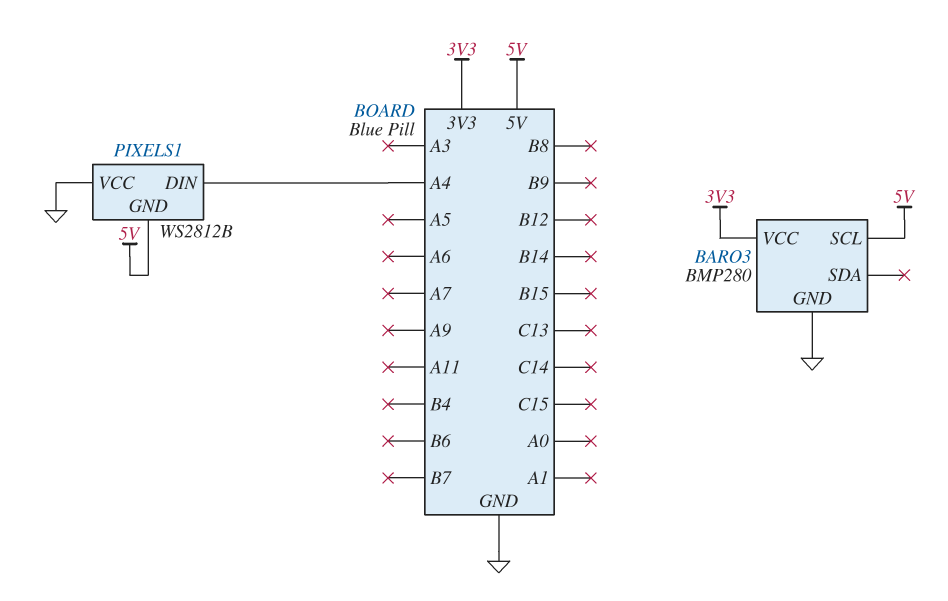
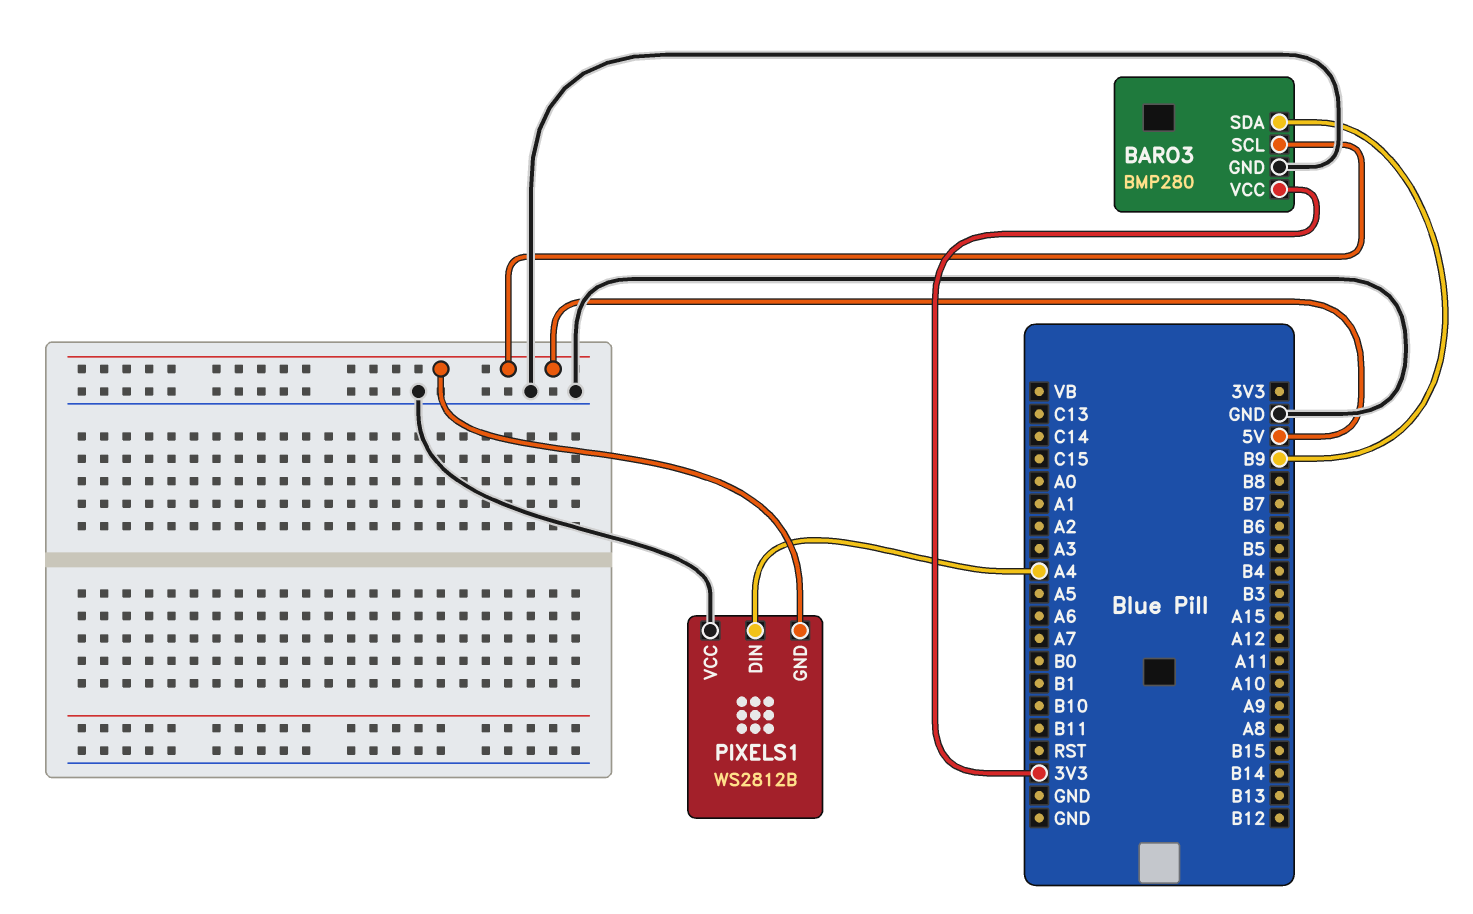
BARO3 pin SDA: none -> B9

